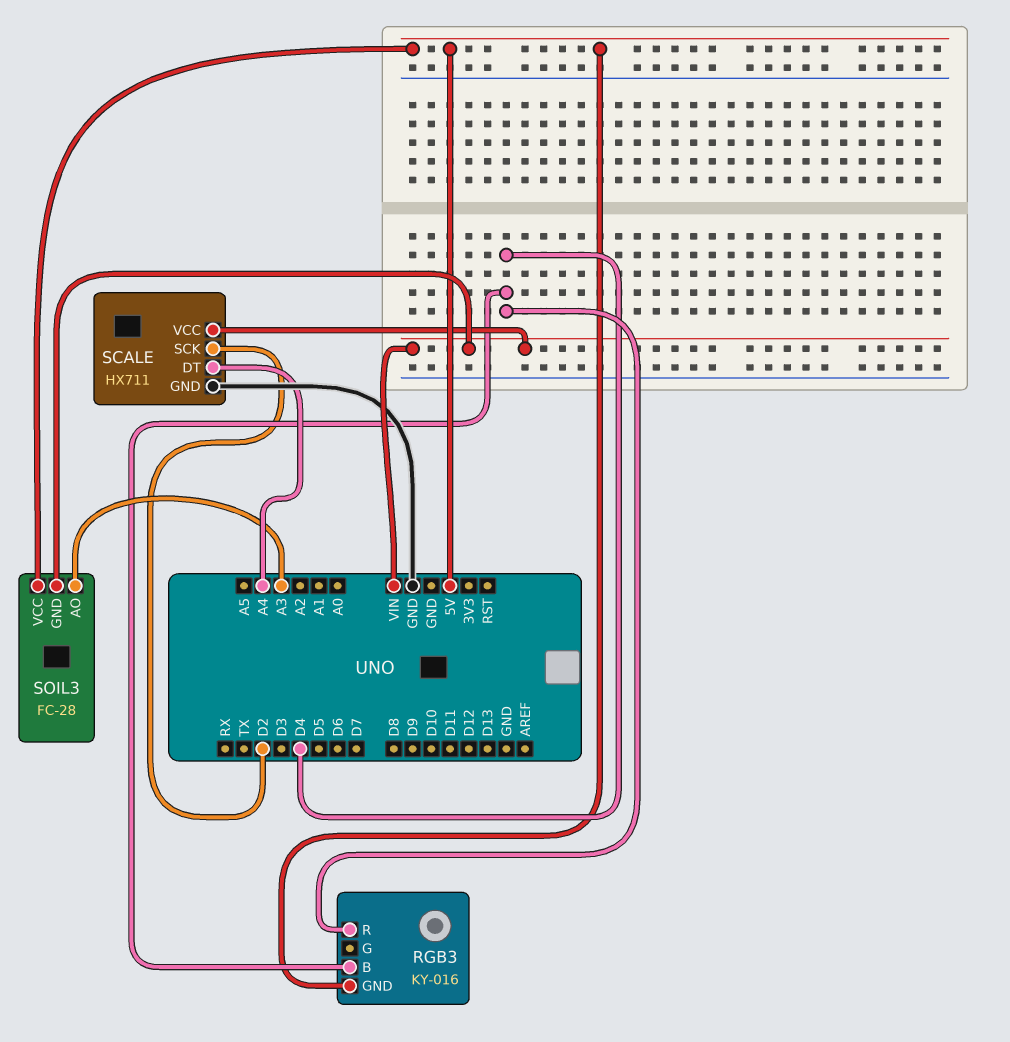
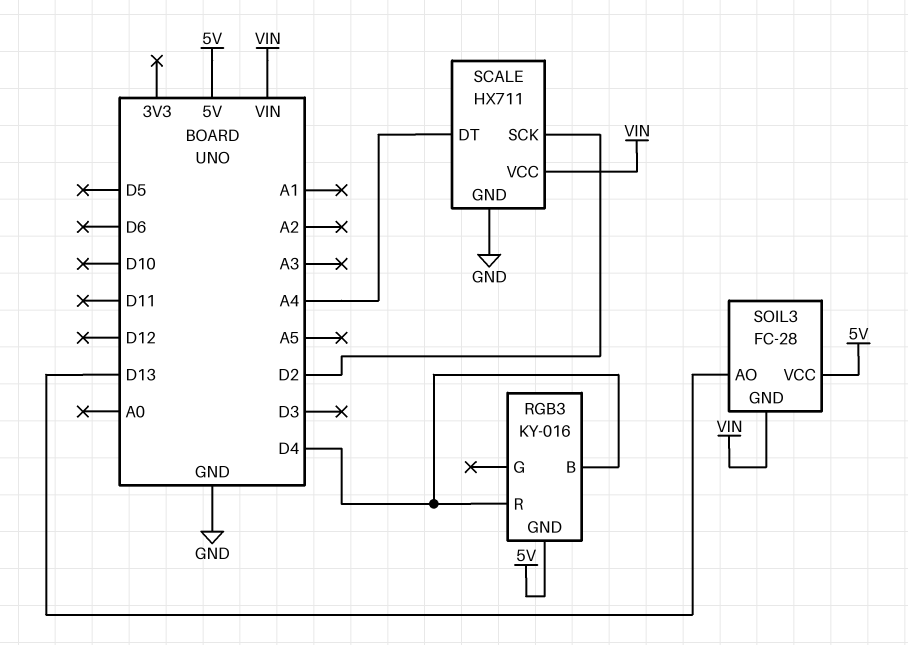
SOIL3 pin AO: A3 -> D13

